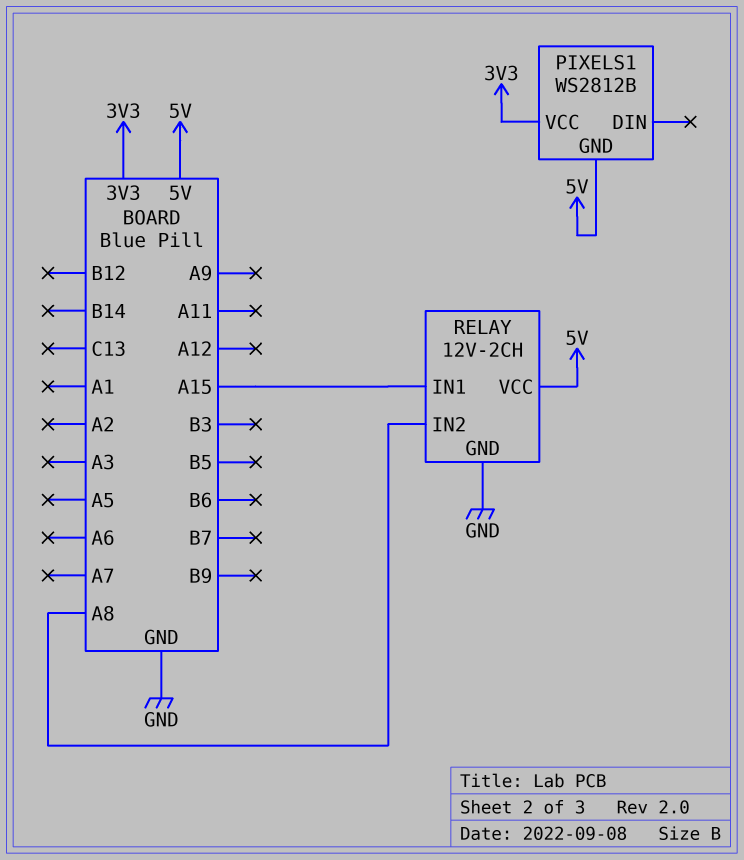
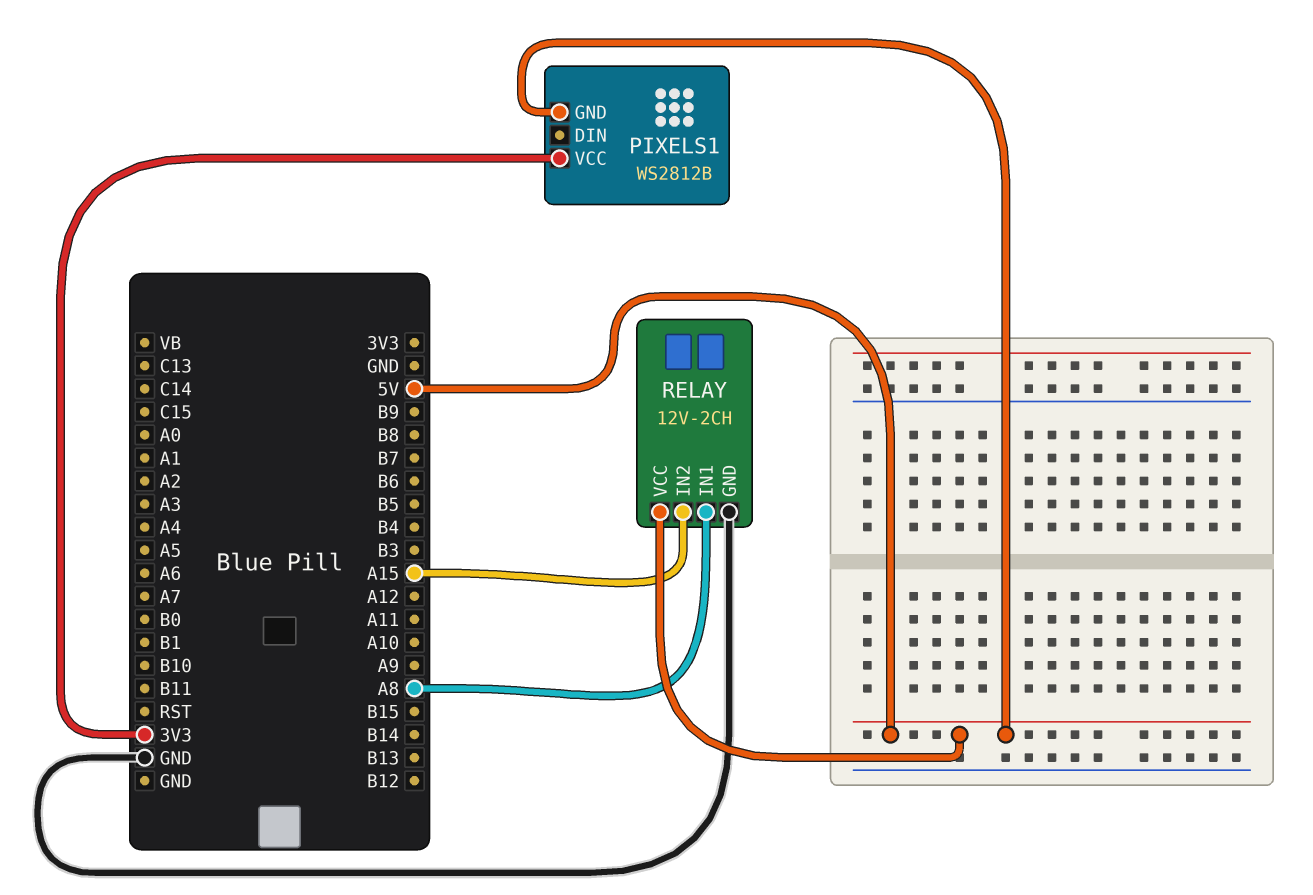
RELAY pin IN1: A15 -> A8
RELAY pin IN2: A8 -> A15

